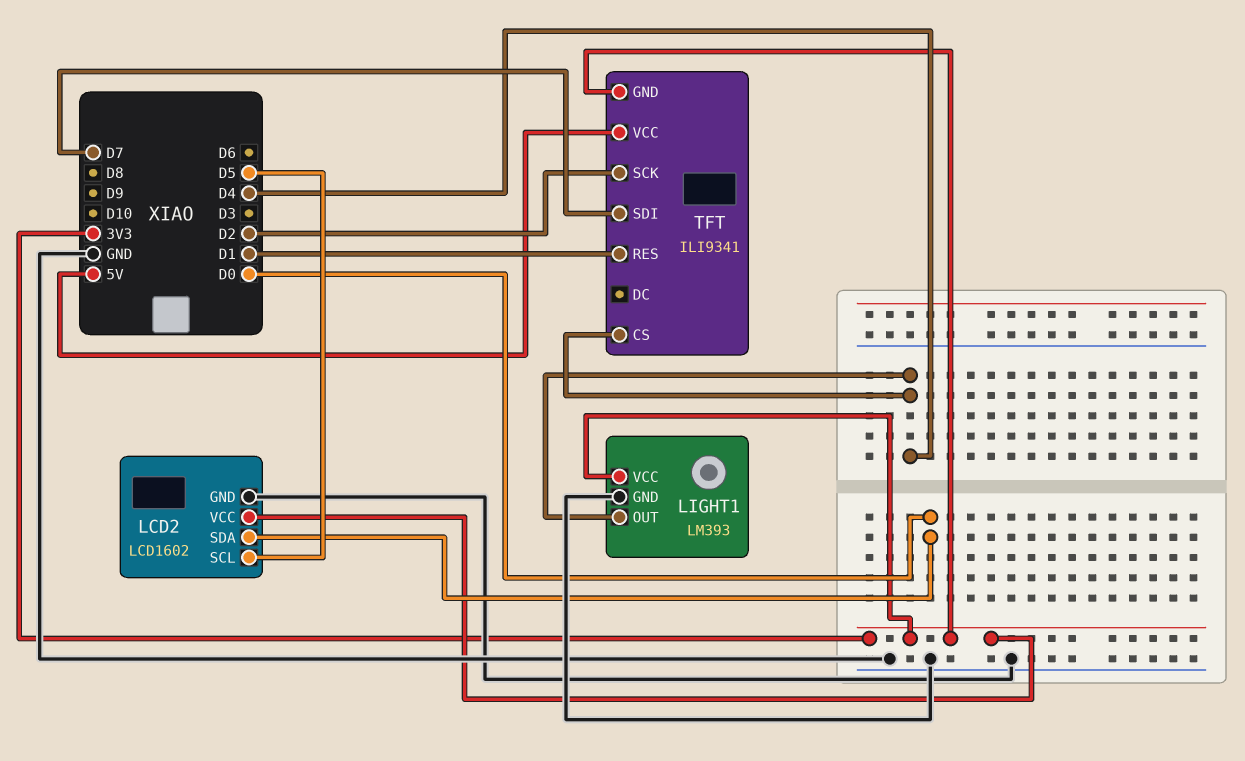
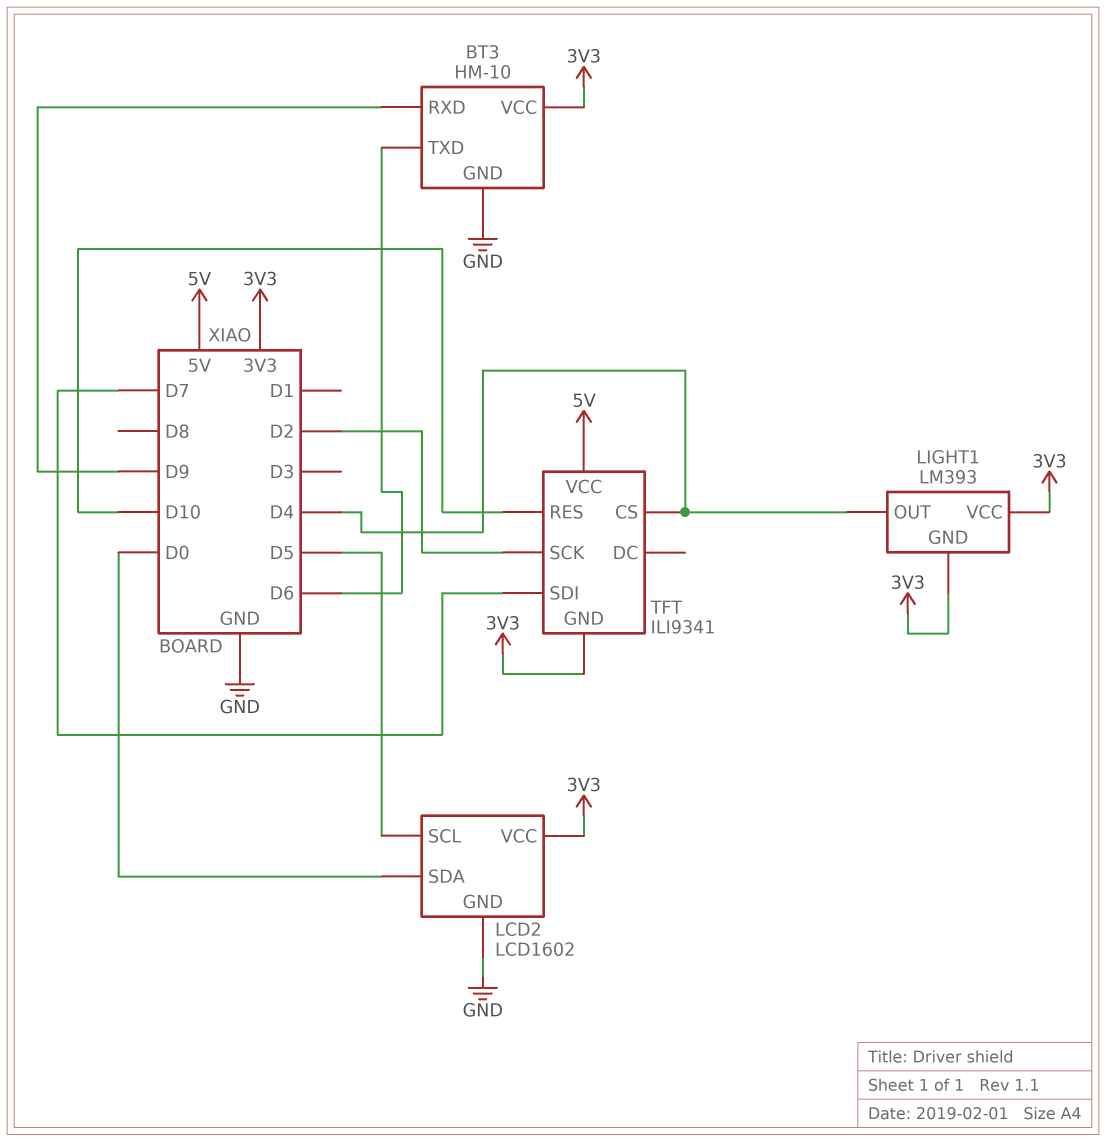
BT3: none -> HM-10
BT3 pin GND: none -> GND
BT3 pin RXD: none -> D9
BT3 pin TXD: none -> D6
BT3 pin VCC: none -> 3V3
LIGHT1 pin GND: GND -> 3V3
TFT pin RES: D1 -> D10

